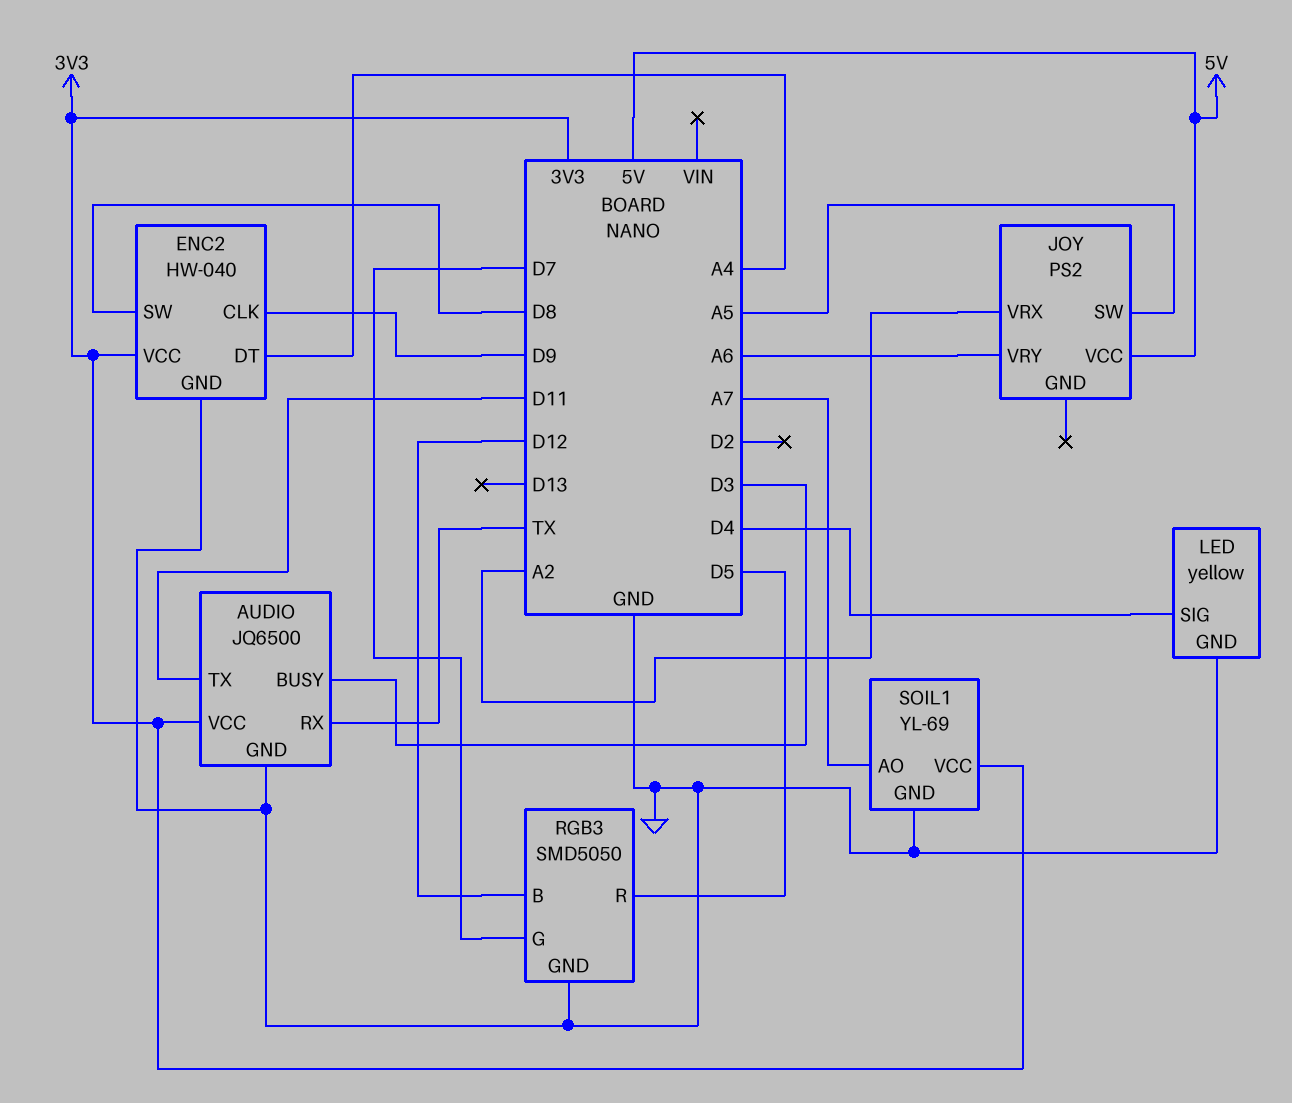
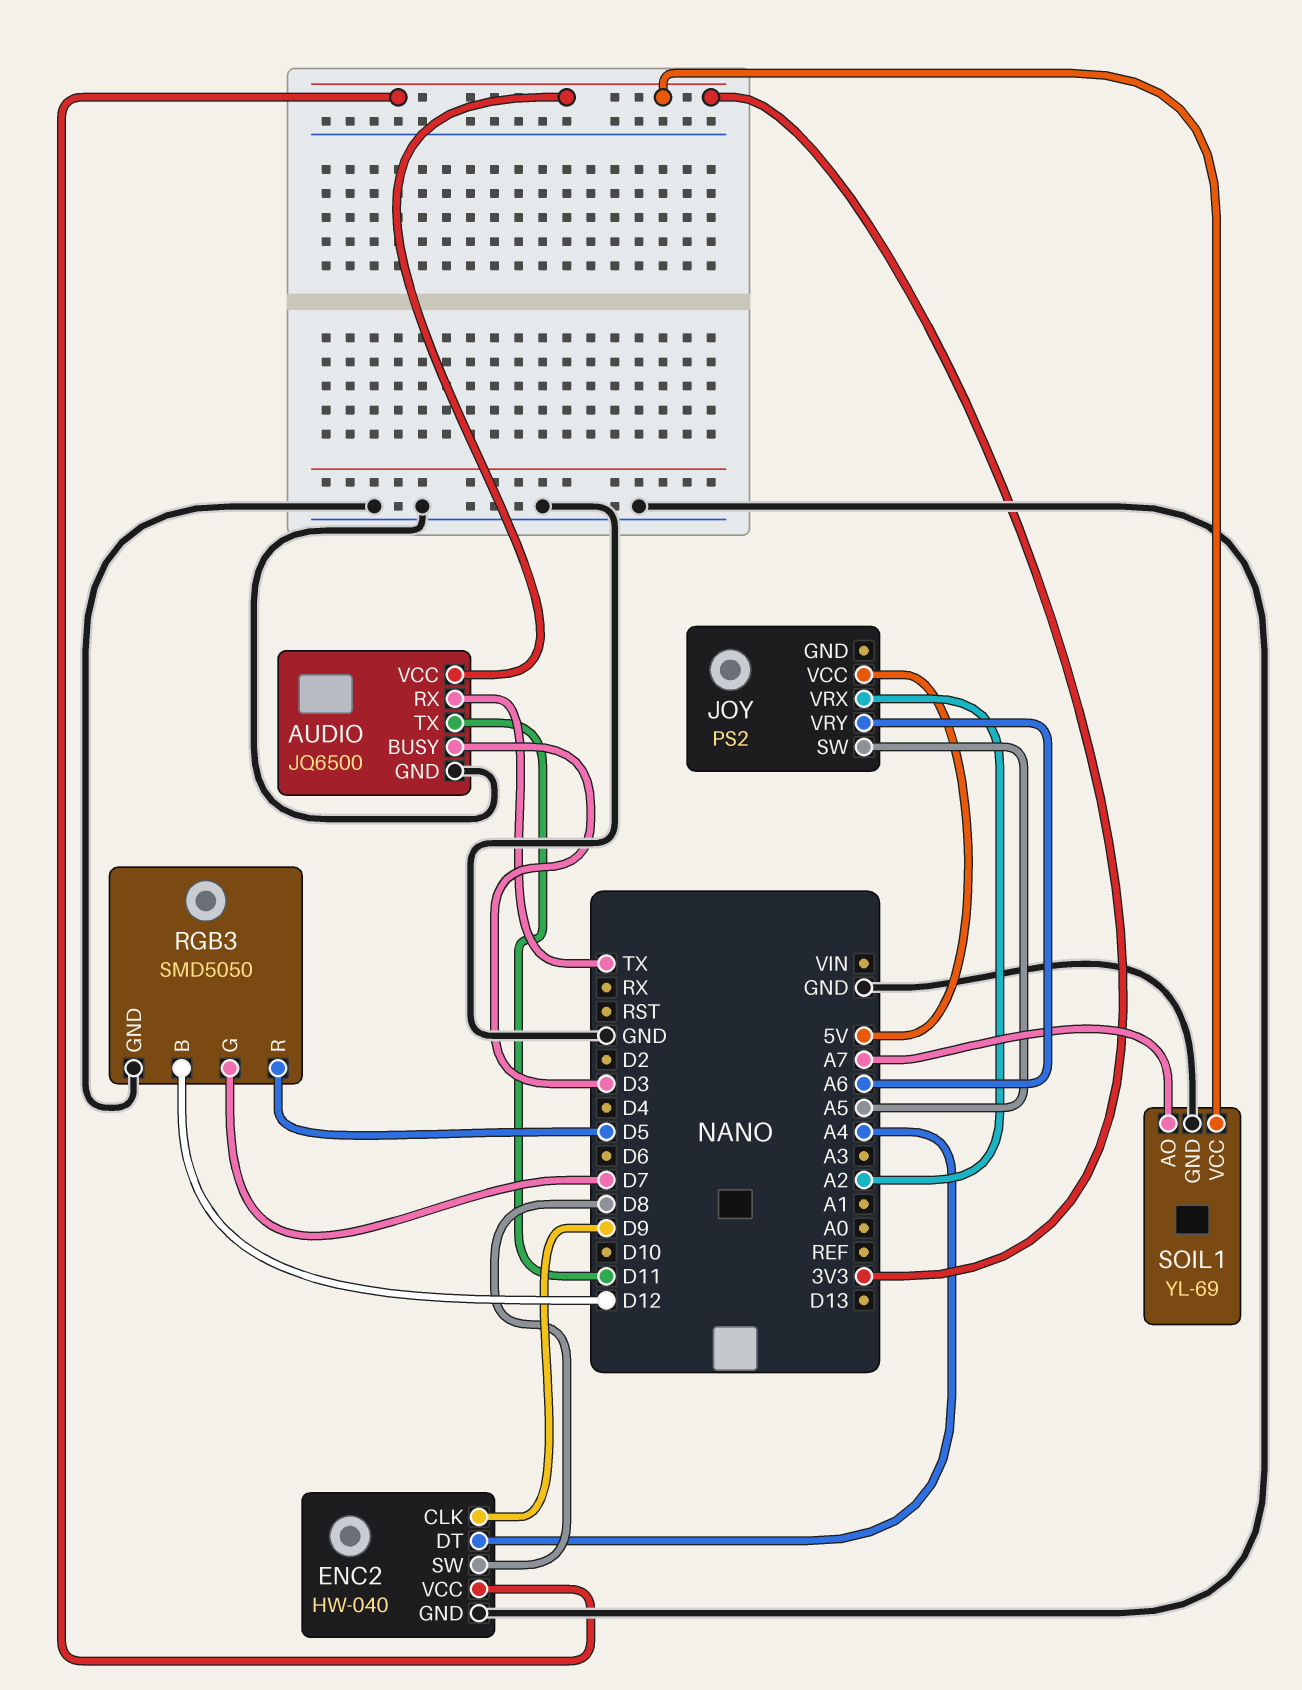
LED: yellow -> none
LED pin GND: GND -> none
LED pin SIG: D4 -> none

